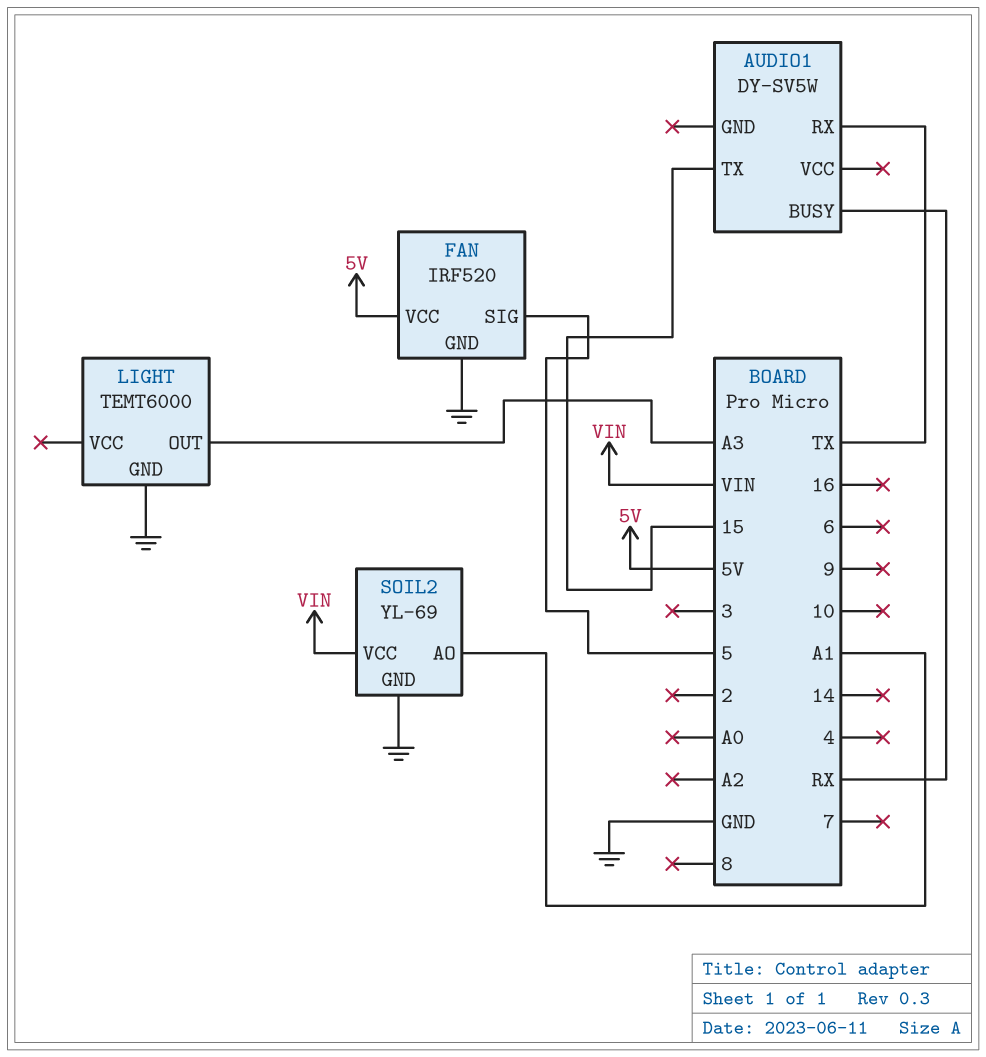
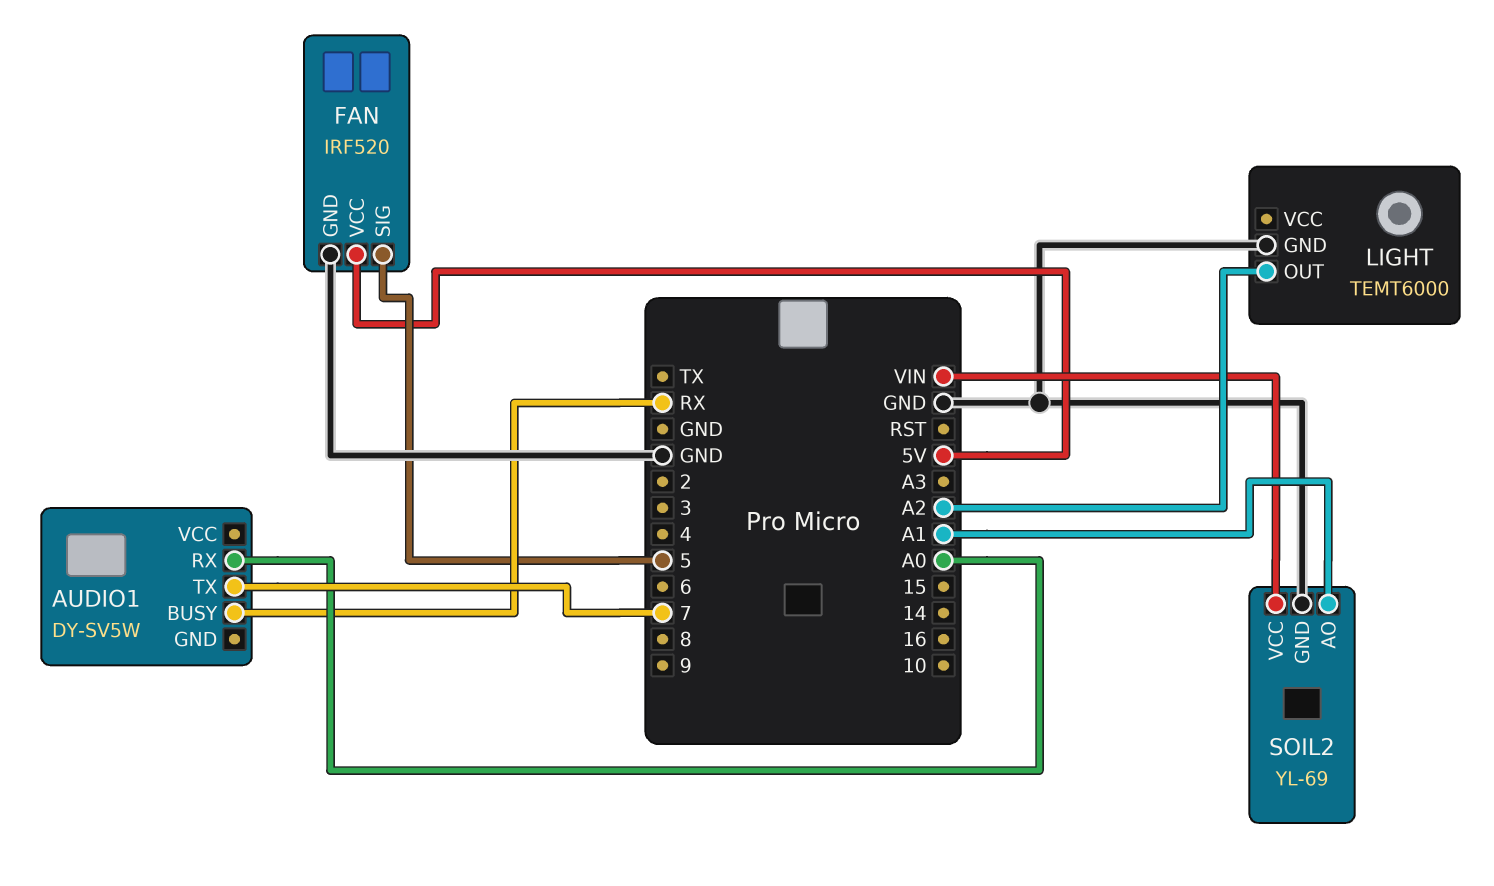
AUDIO1 pin RX: TX -> A0
AUDIO1 pin TX: 15 -> 7
LIGHT pin OUT: A3 -> A2

